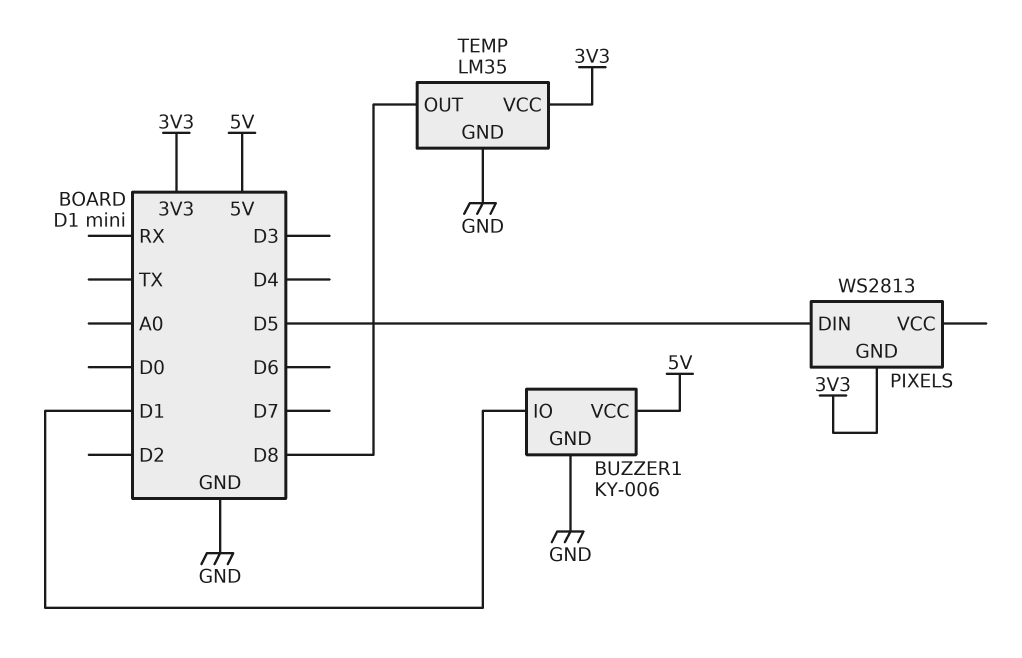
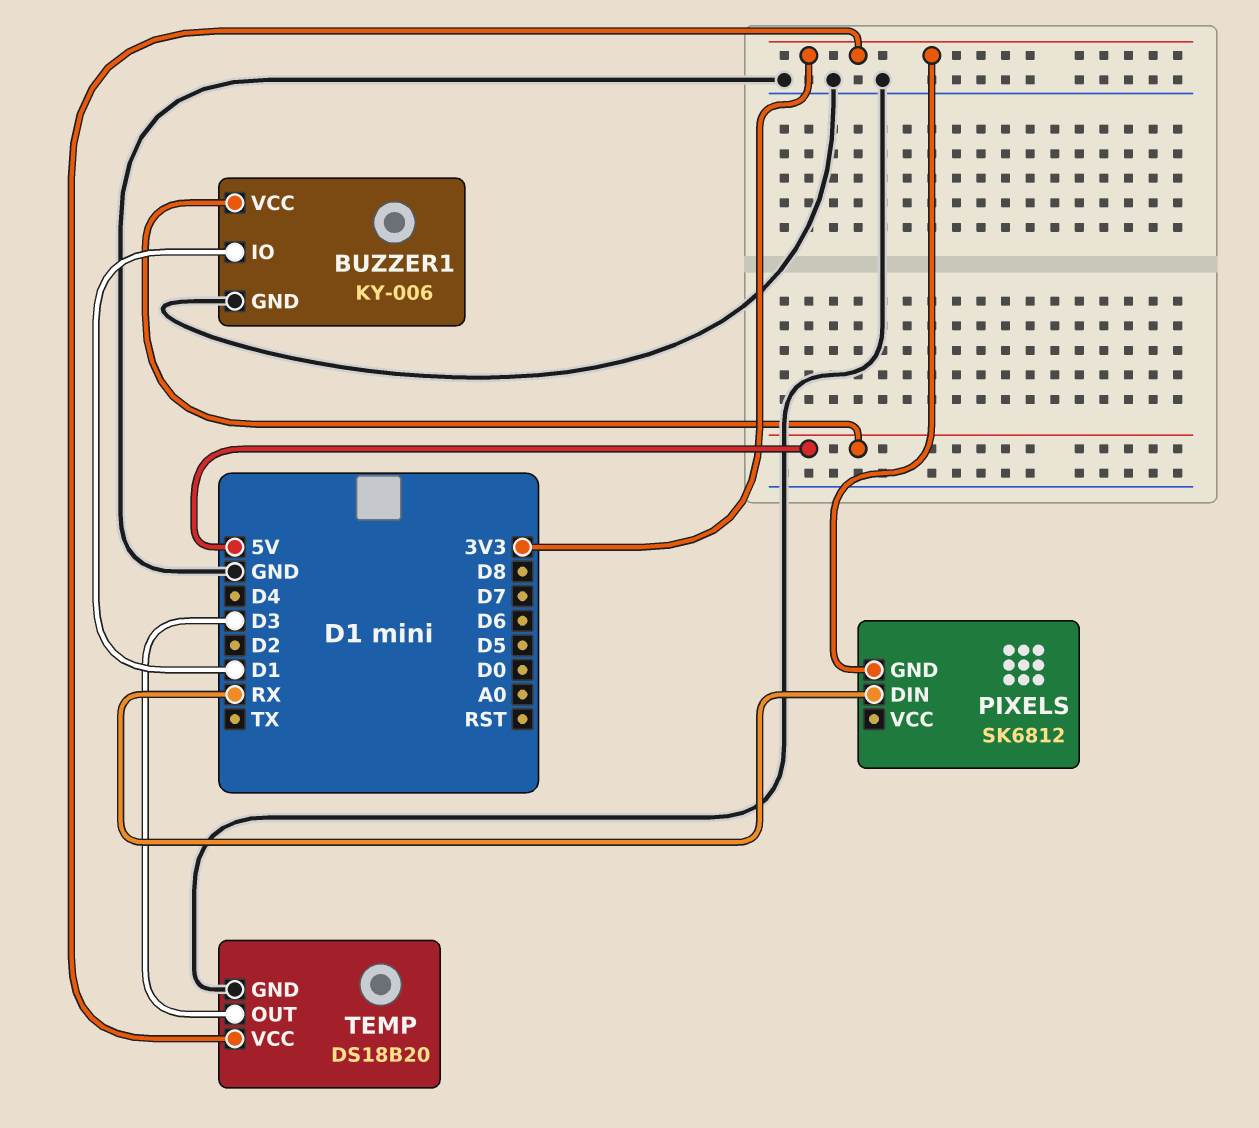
PIXELS: WS2813 -> SK6812
PIXELS pin DIN: D5 -> RX
TEMP: LM35 -> DS18B20
TEMP pin OUT: D8 -> D3

